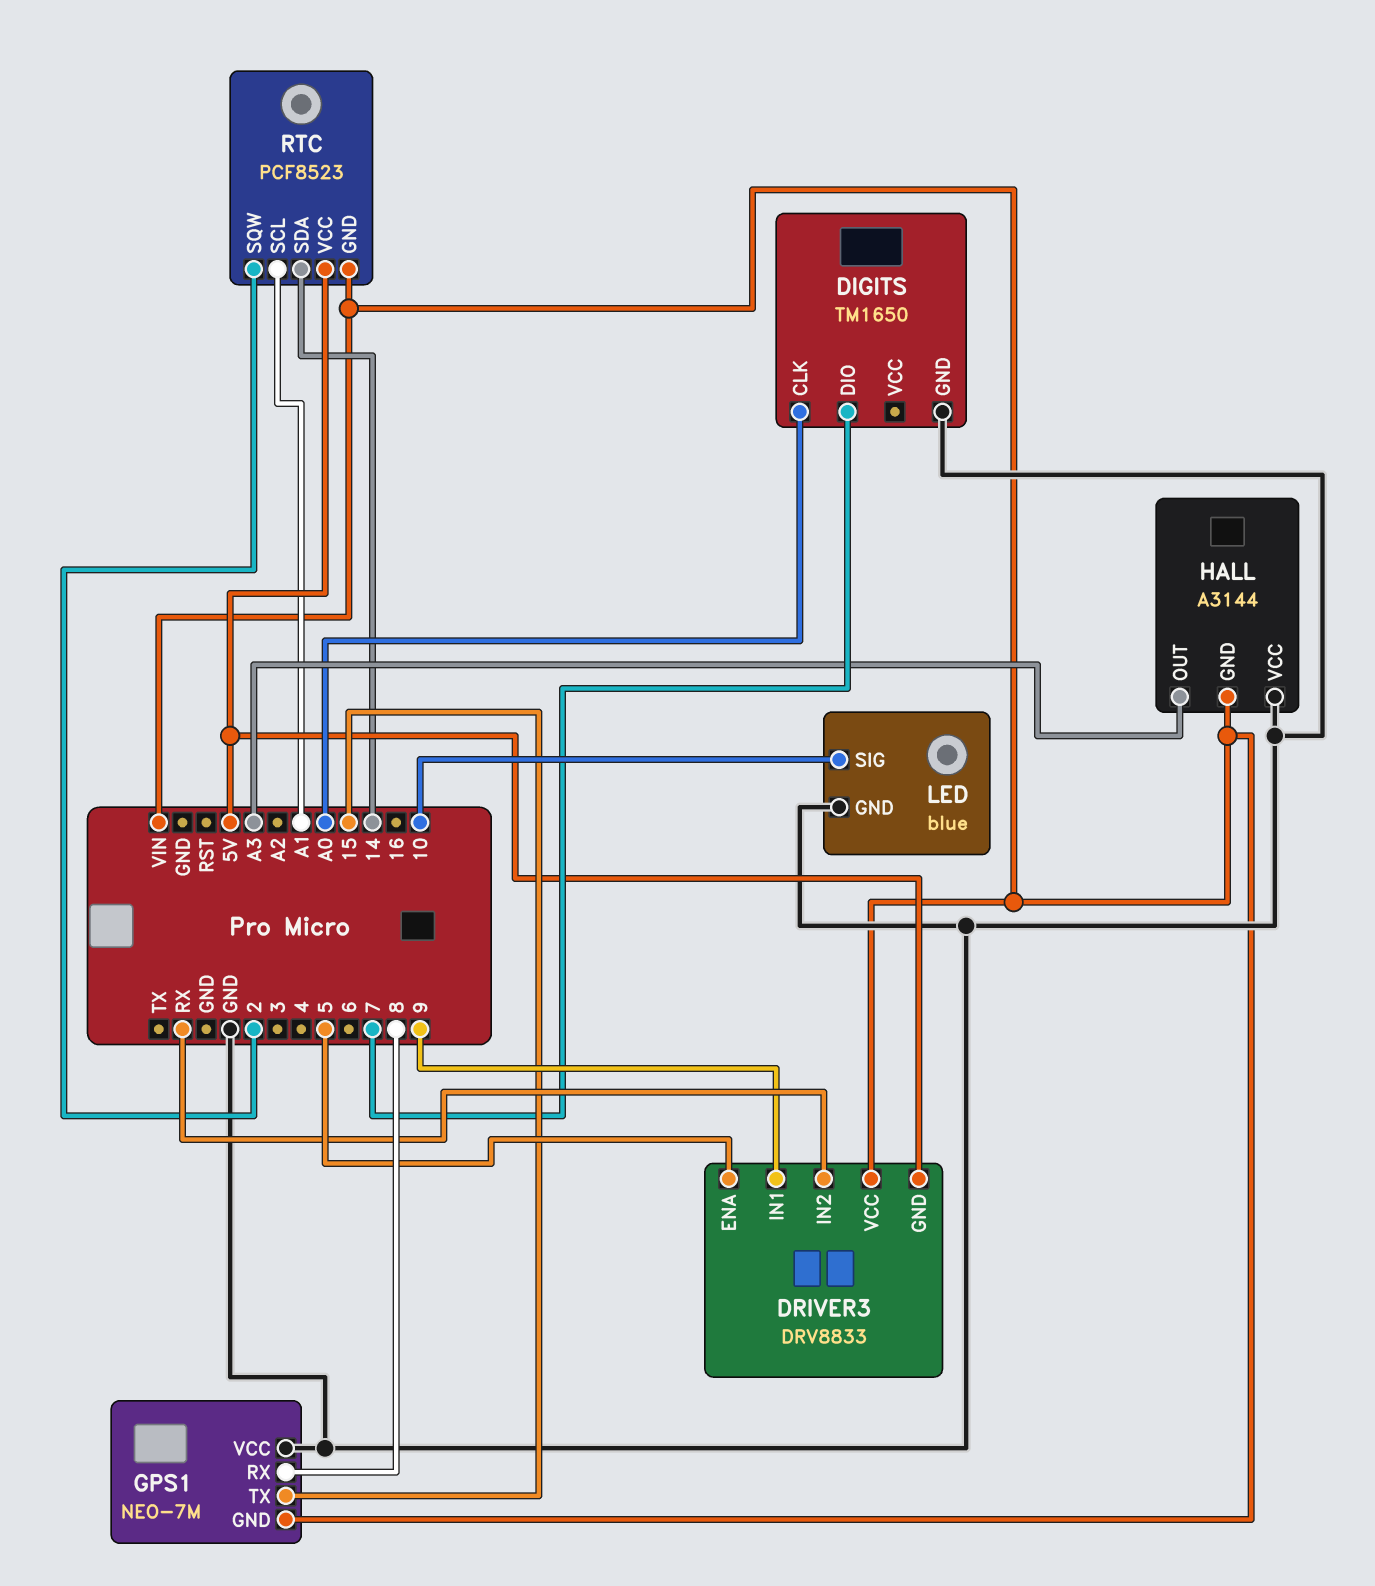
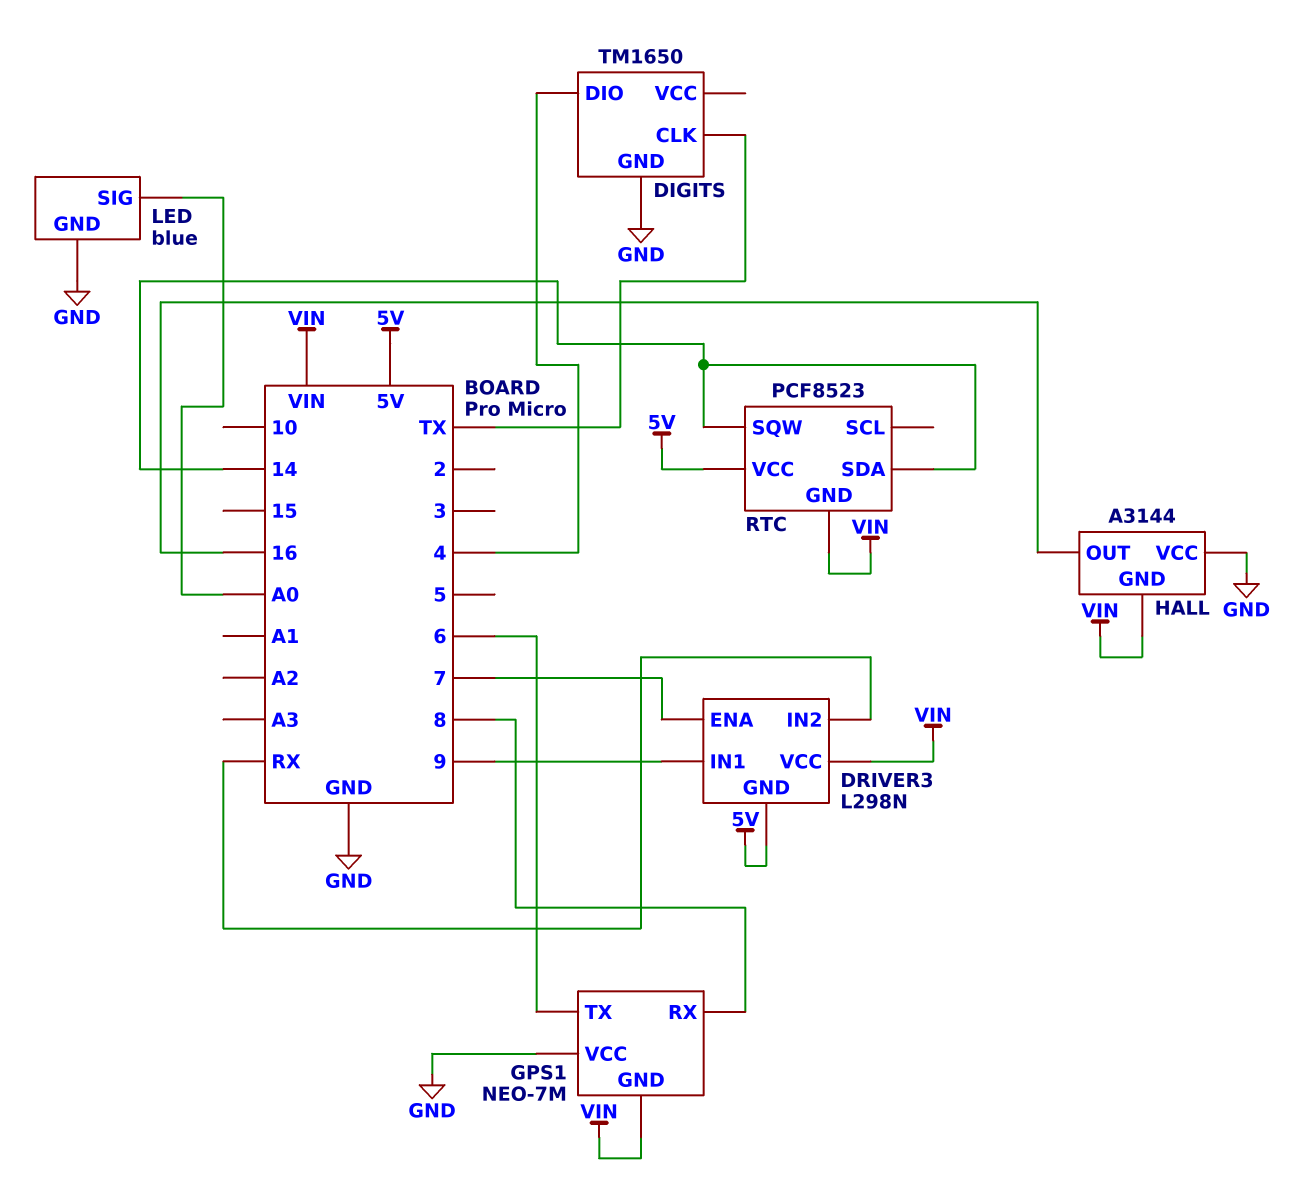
DIGITS pin CLK: A0 -> TX
DIGITS pin DIO: 7 -> 4
DRIVER3: DRV8833 -> L298N
DRIVER3 pin ENA: 5 -> 7
GPS1 pin TX: 15 -> 6
HALL pin OUT: A3 -> 16
LED pin SIG: 10 -> A0
RTC pin SCL: A1 -> none
RTC pin SQW: 2 -> 14

